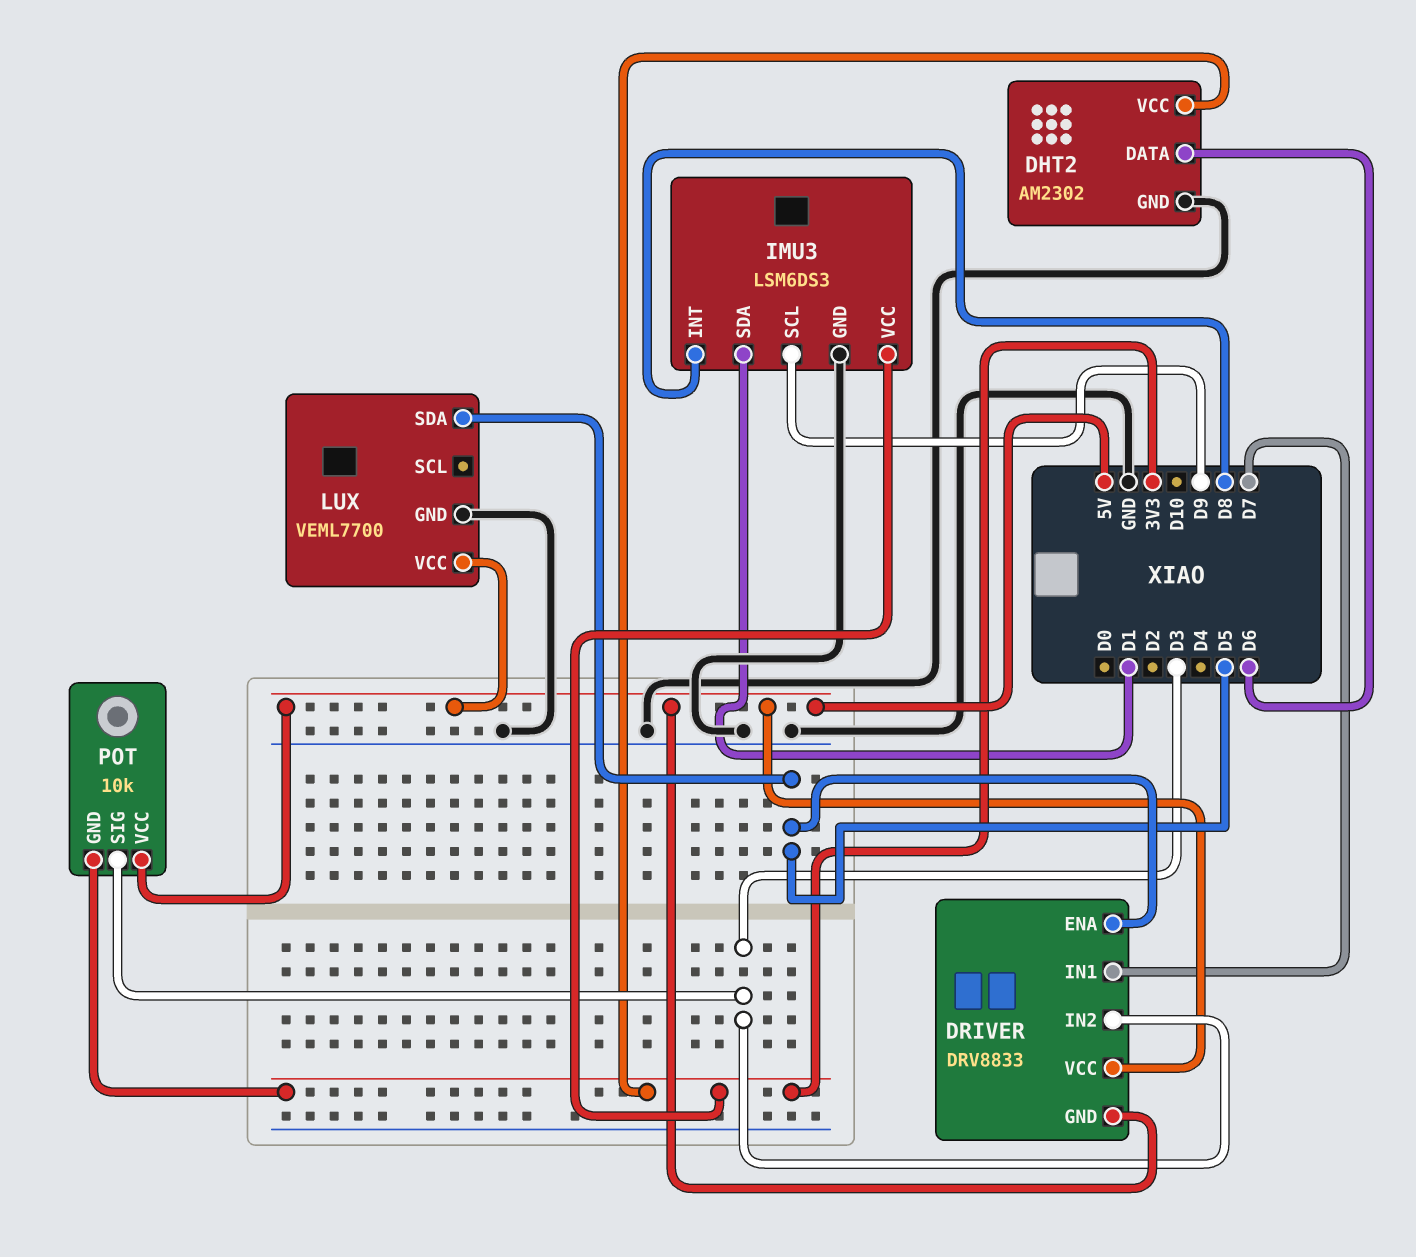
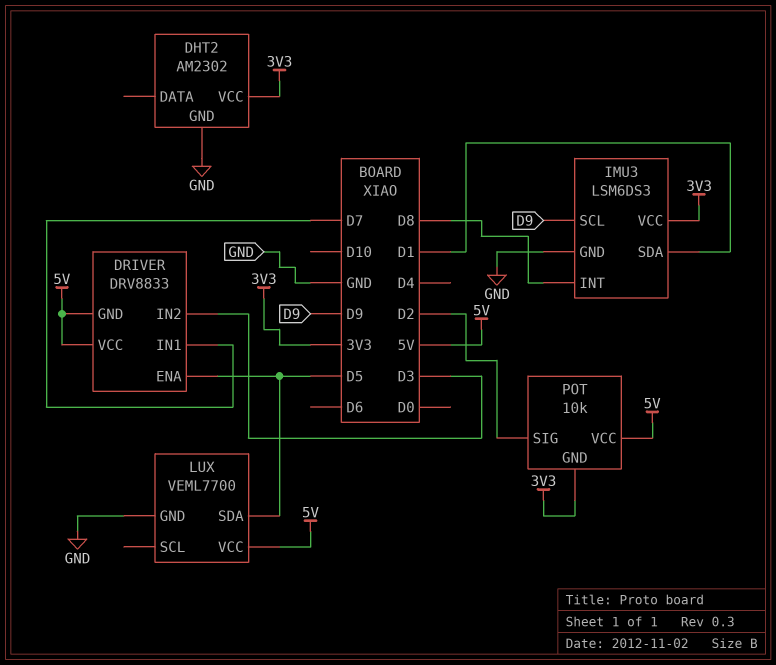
DHT2 pin DATA: D6 -> none
POT pin SIG: D3 -> D2

